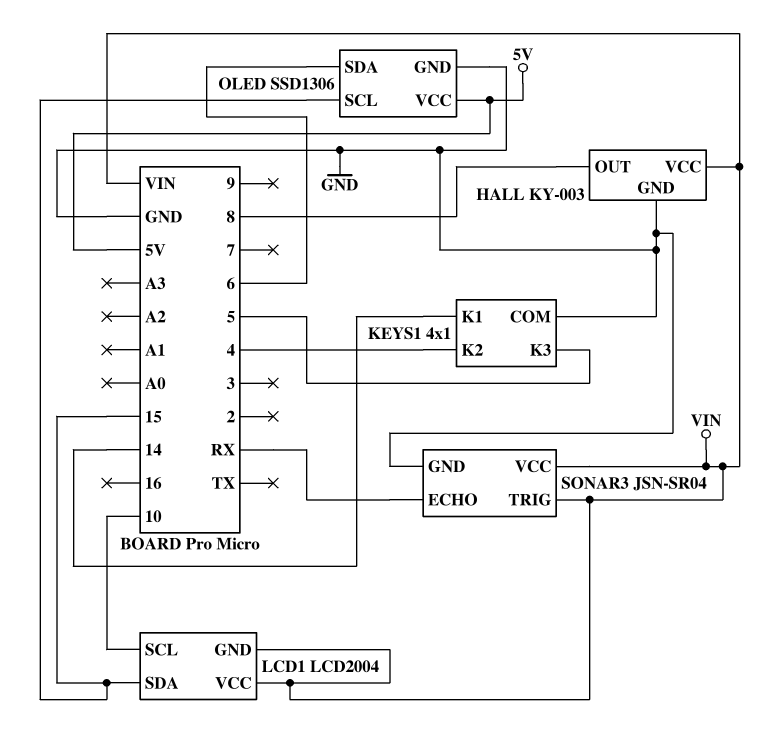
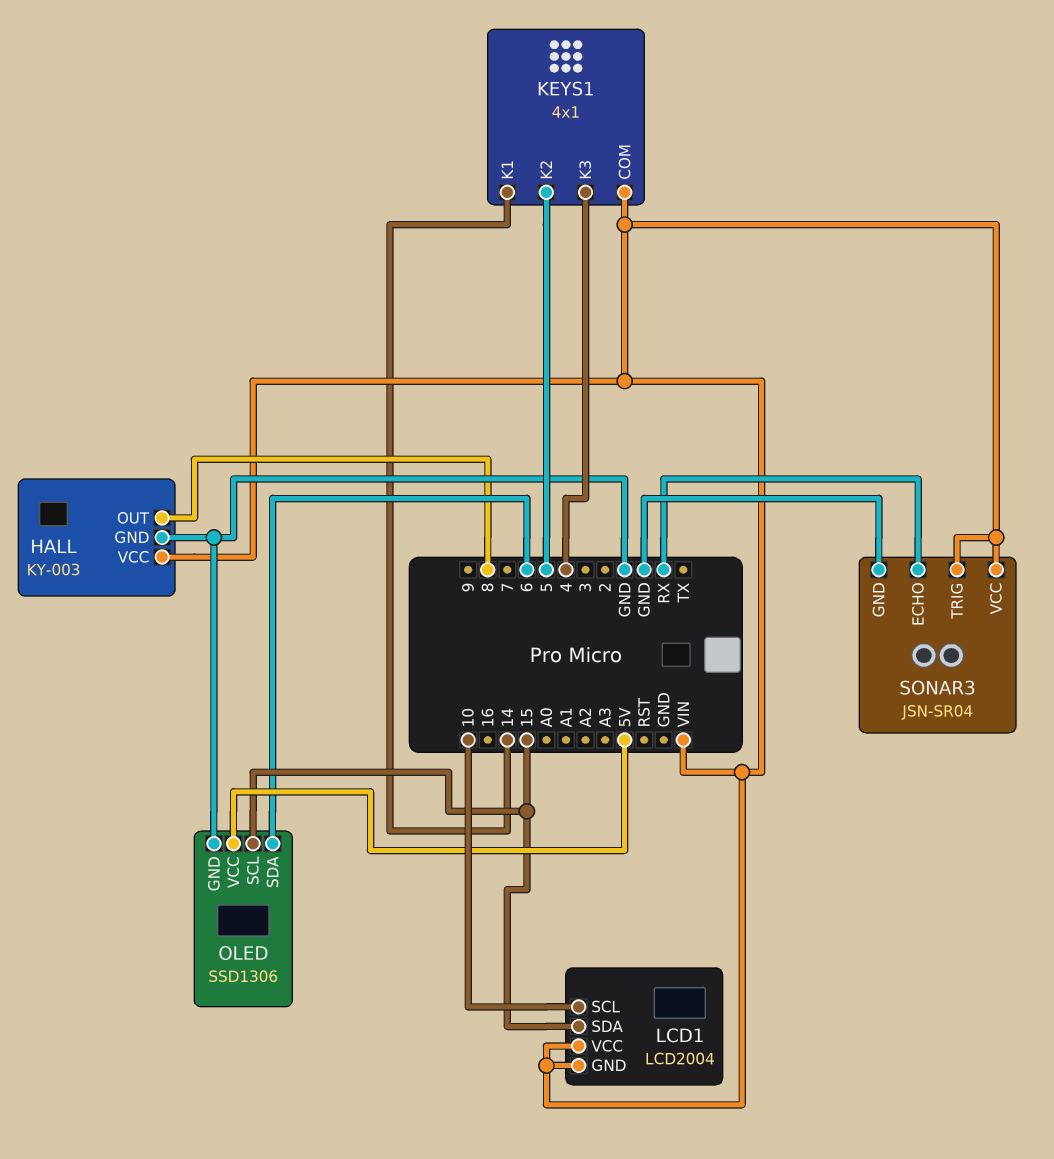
KEYS1 pin COM: GND -> VIN
KEYS1 pin K2: 4 -> 5
KEYS1 pin K3: 5 -> 4

